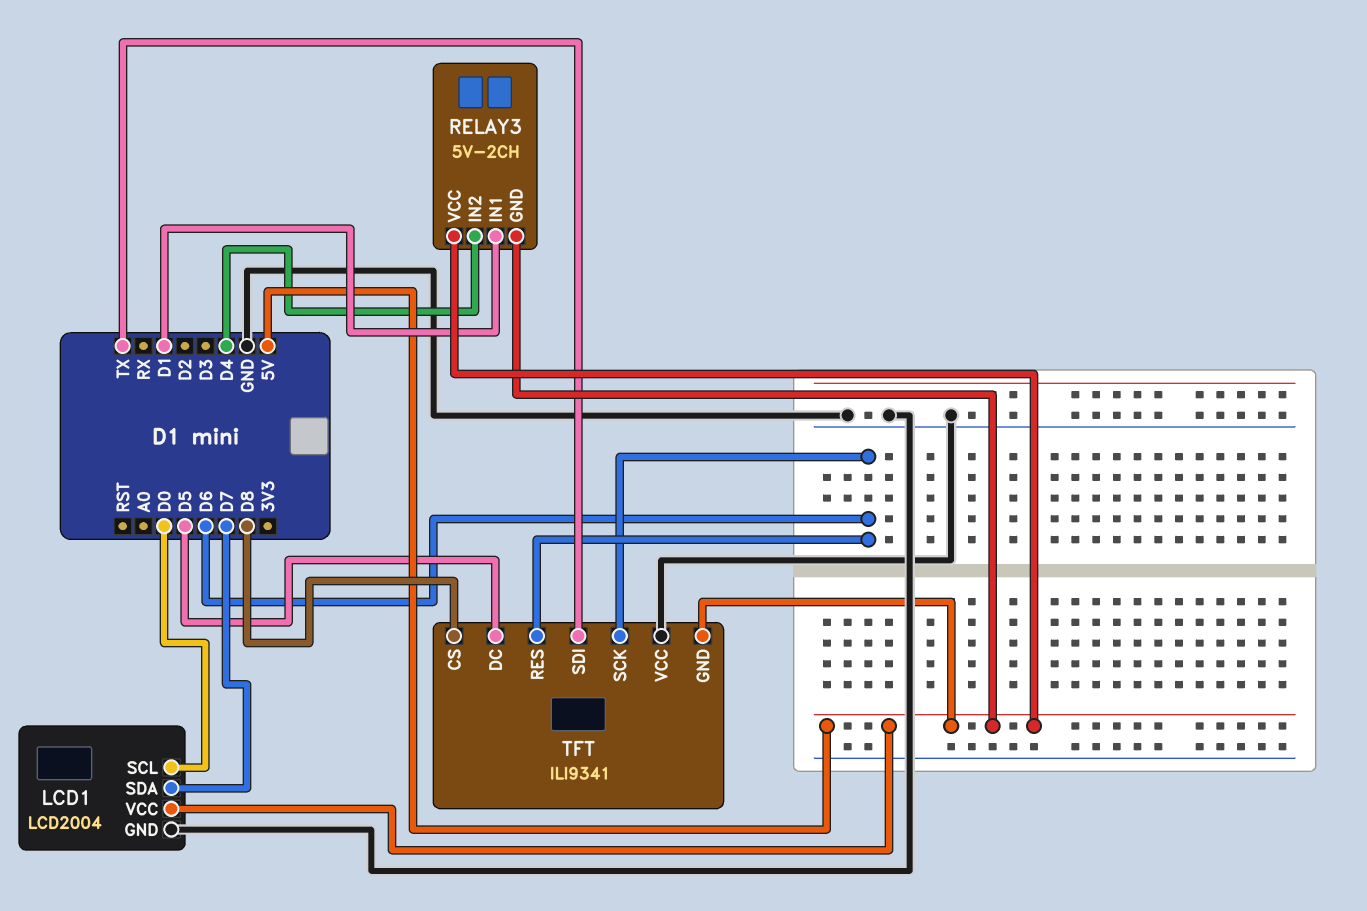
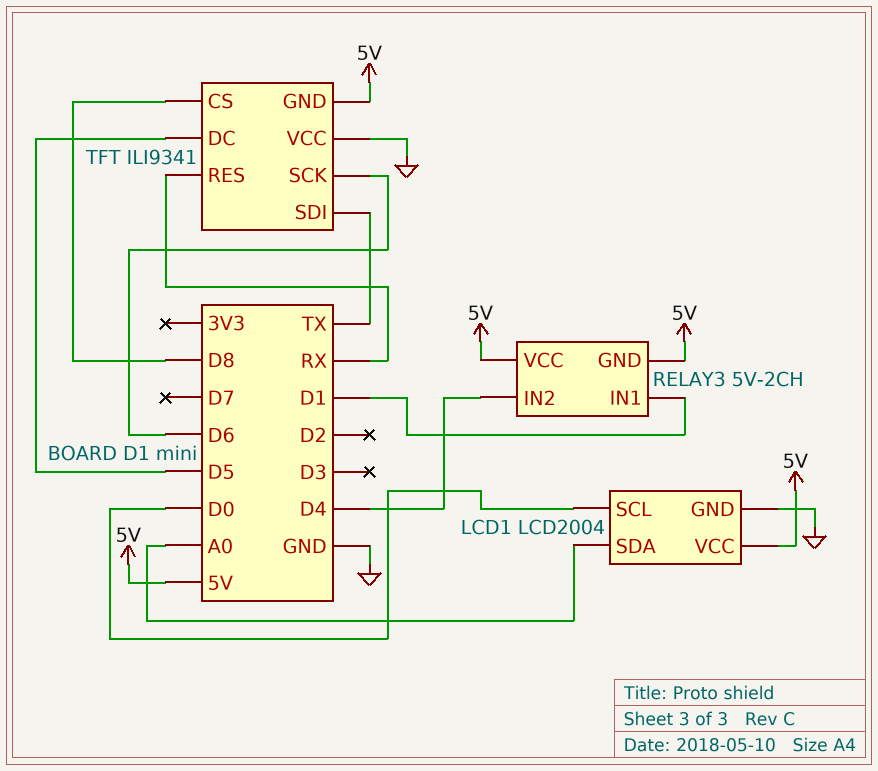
LCD1 pin SDA: D7 -> A0
TFT pin RES: D6 -> RX

